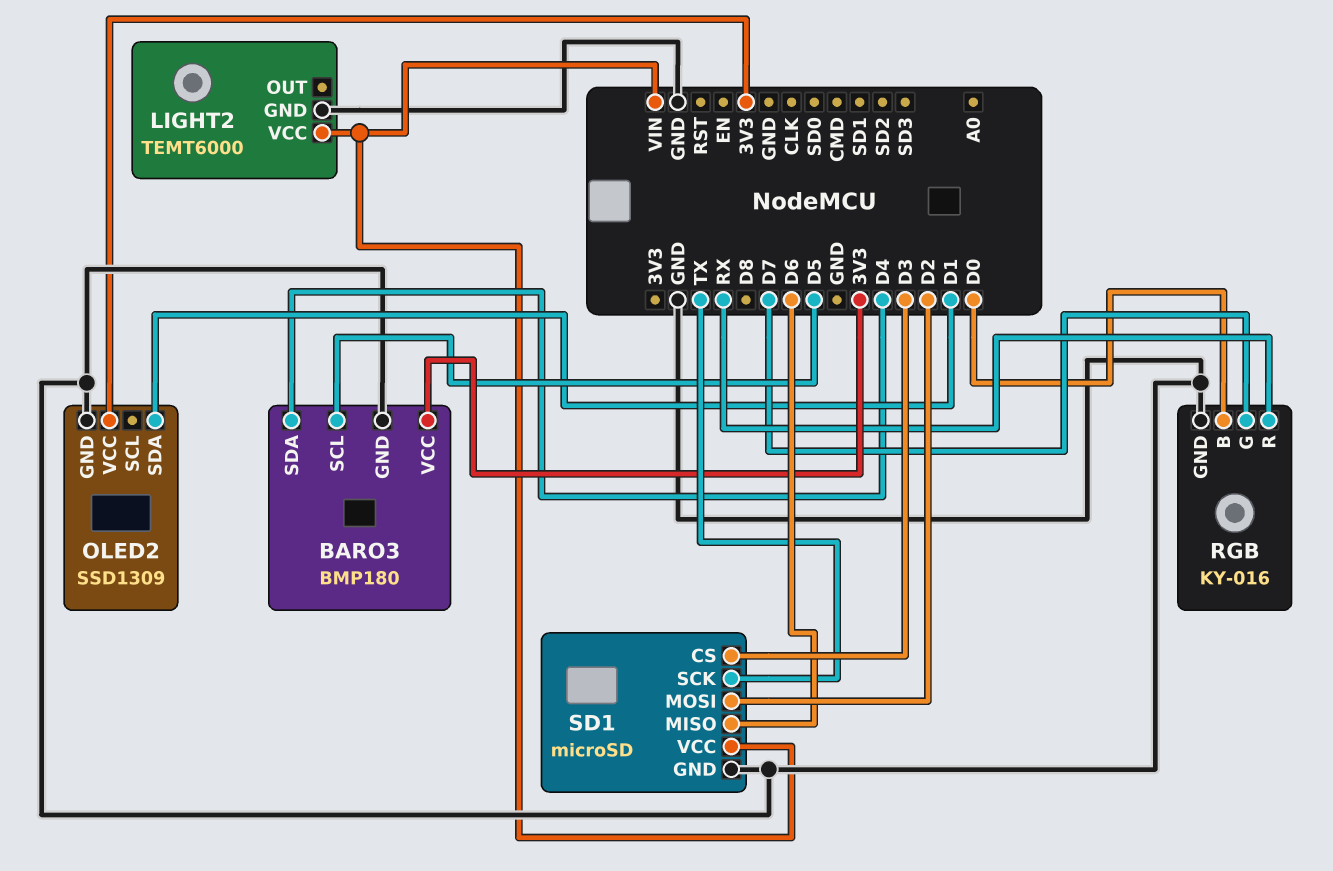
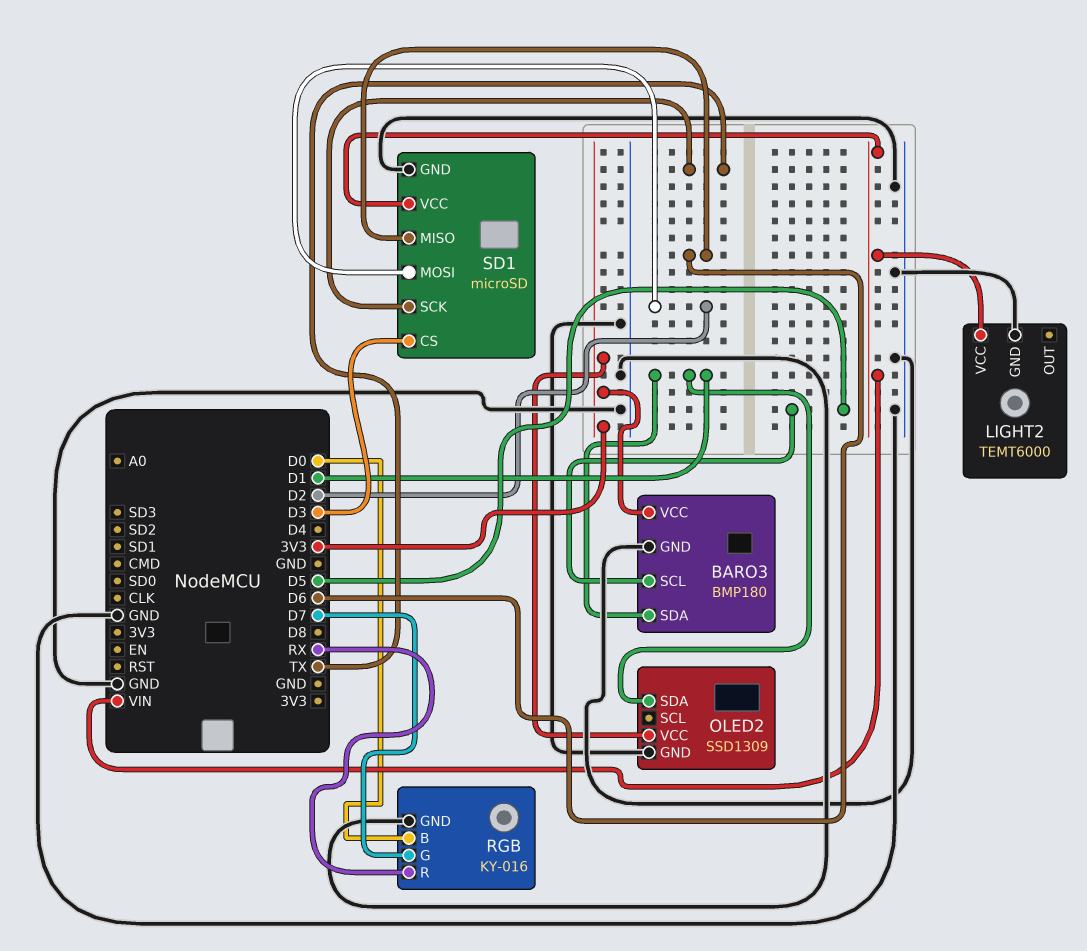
BARO3 pin SDA: D4 -> D1

